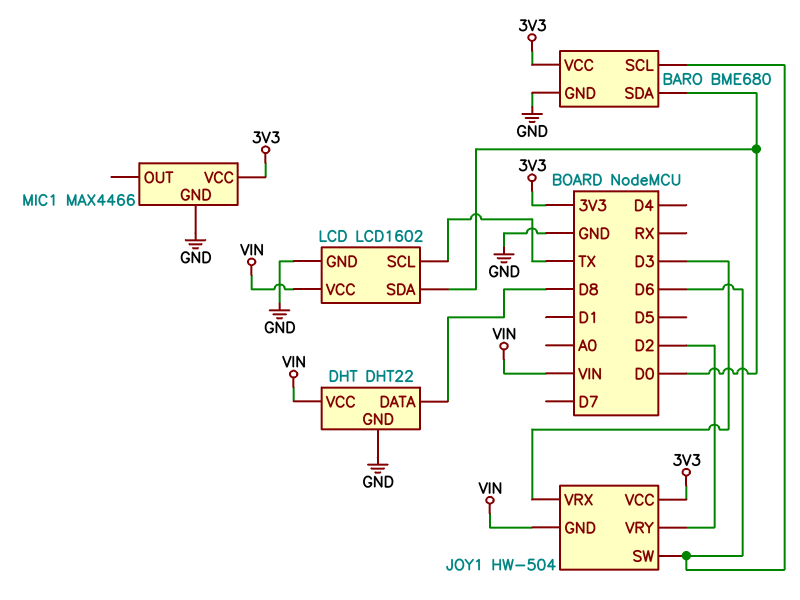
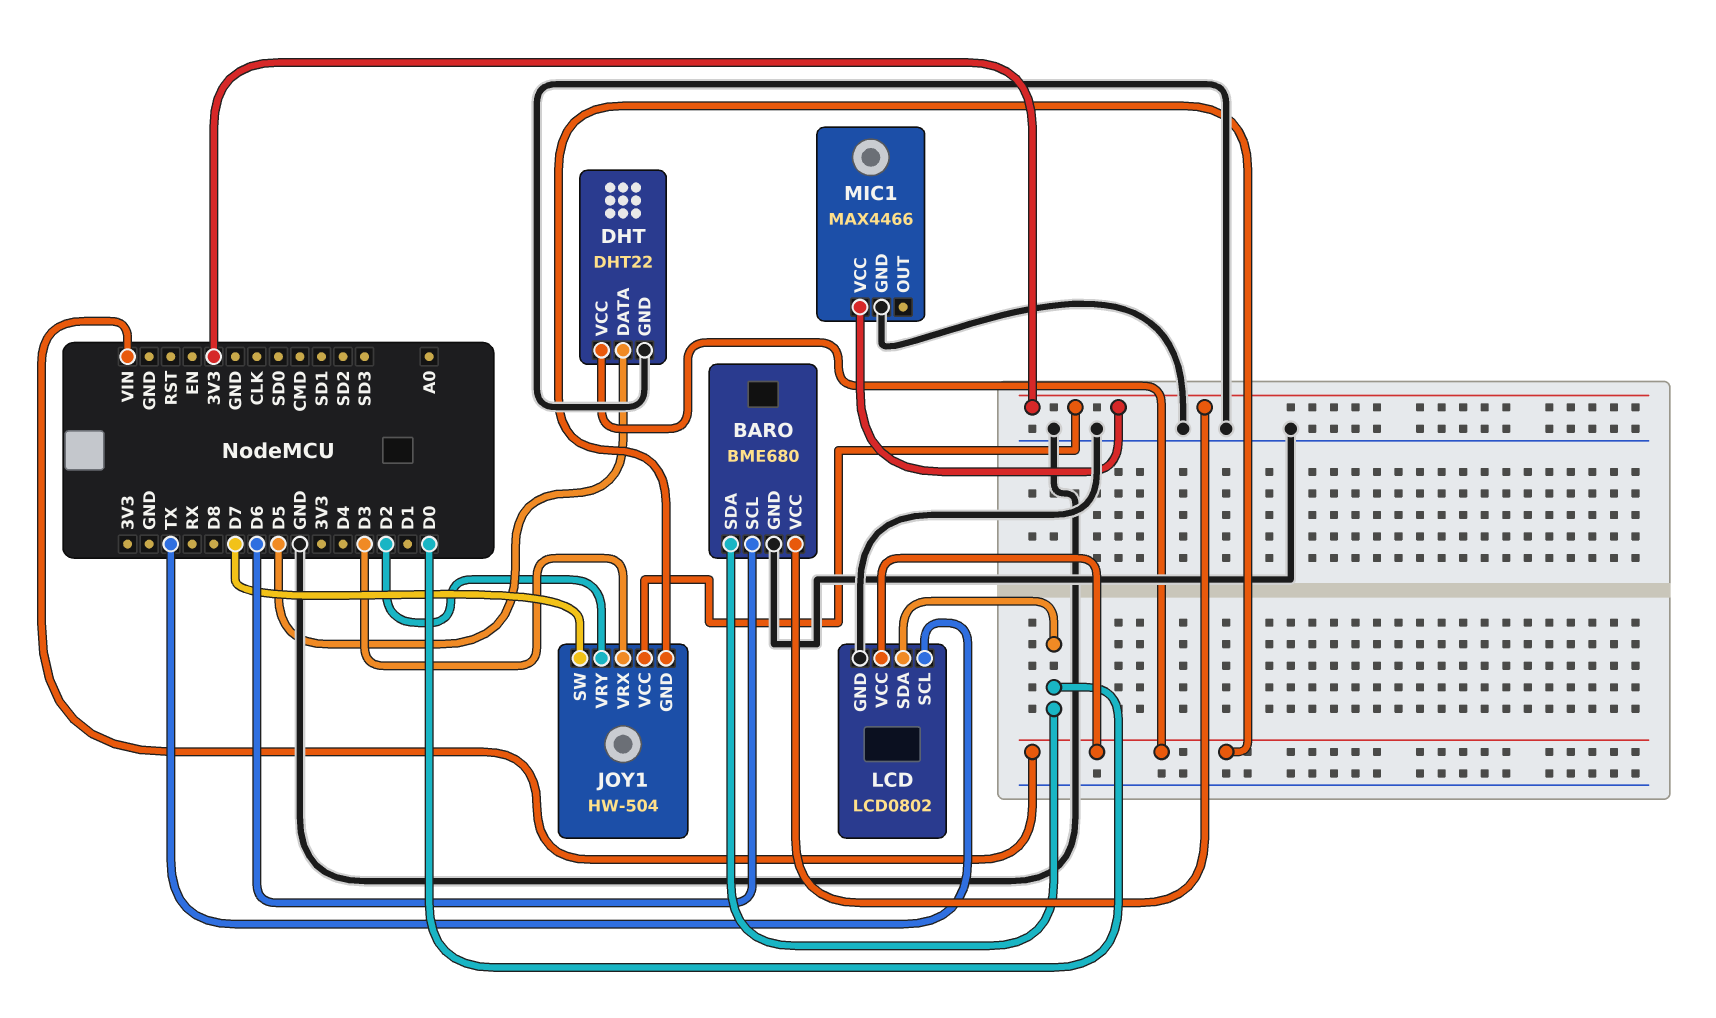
DHT pin DATA: D8 -> D5
JOY1 pin SW: D6 -> D7
LCD: LCD1602 -> LCD0802

